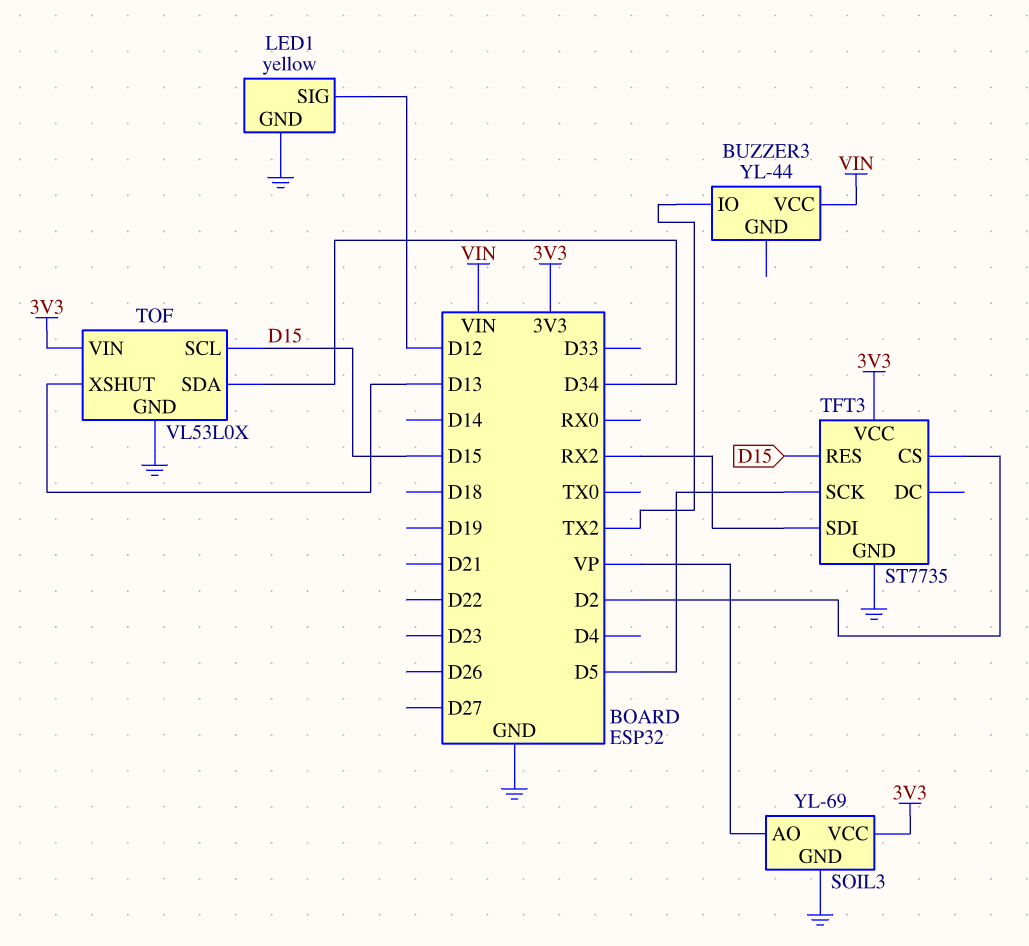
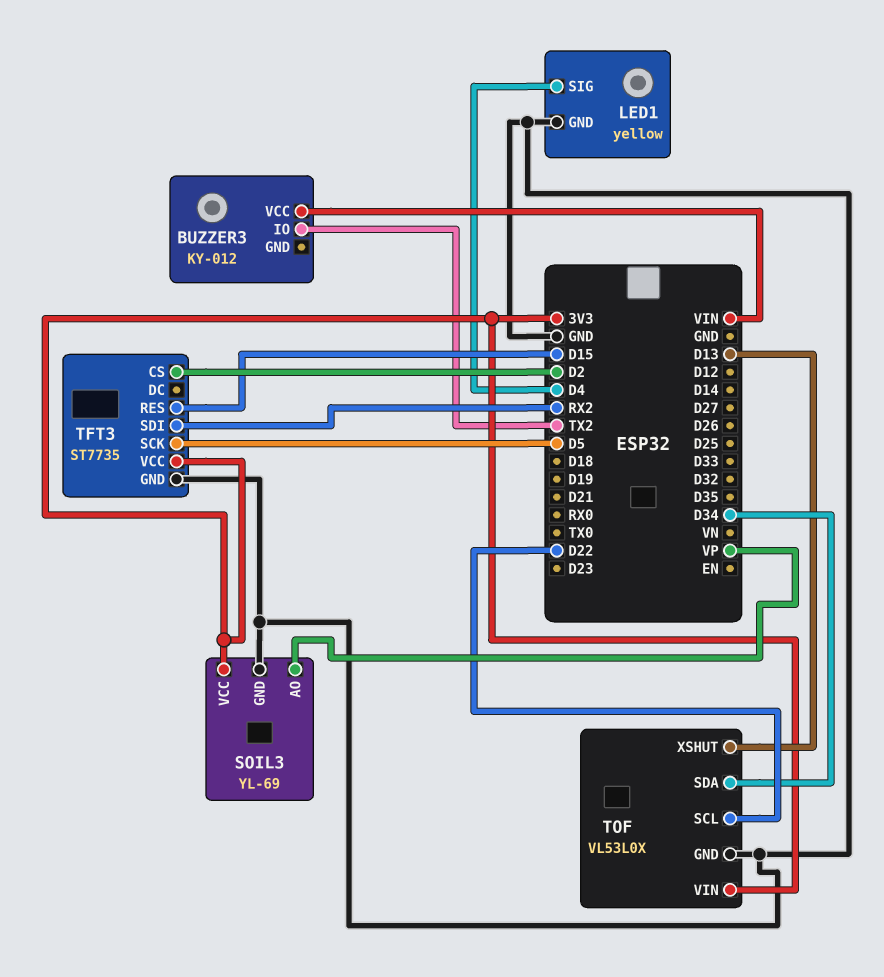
BUZZER3: YL-44 -> KY-012
LED1 pin SIG: D12 -> D4
TOF pin SCL: D15 -> D22

